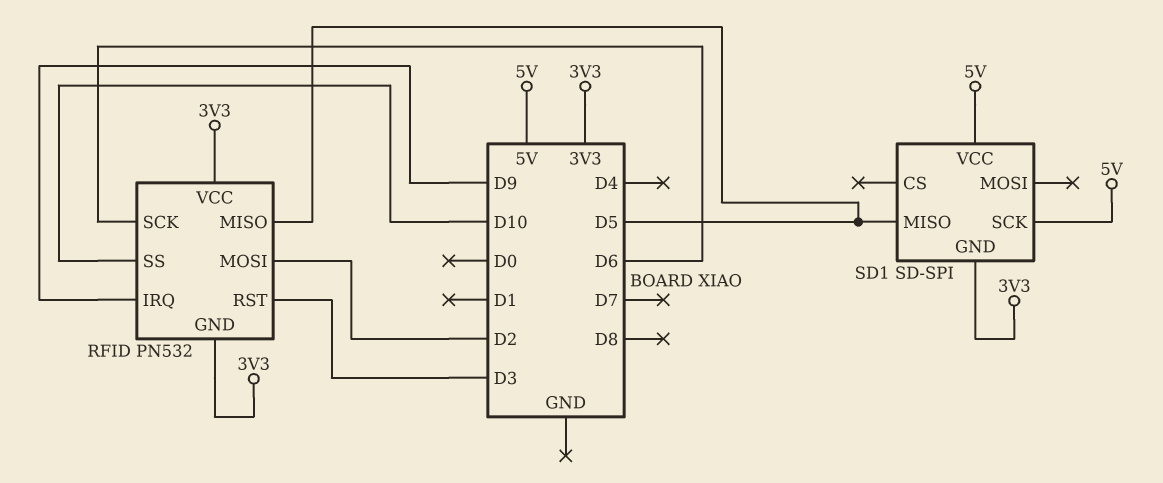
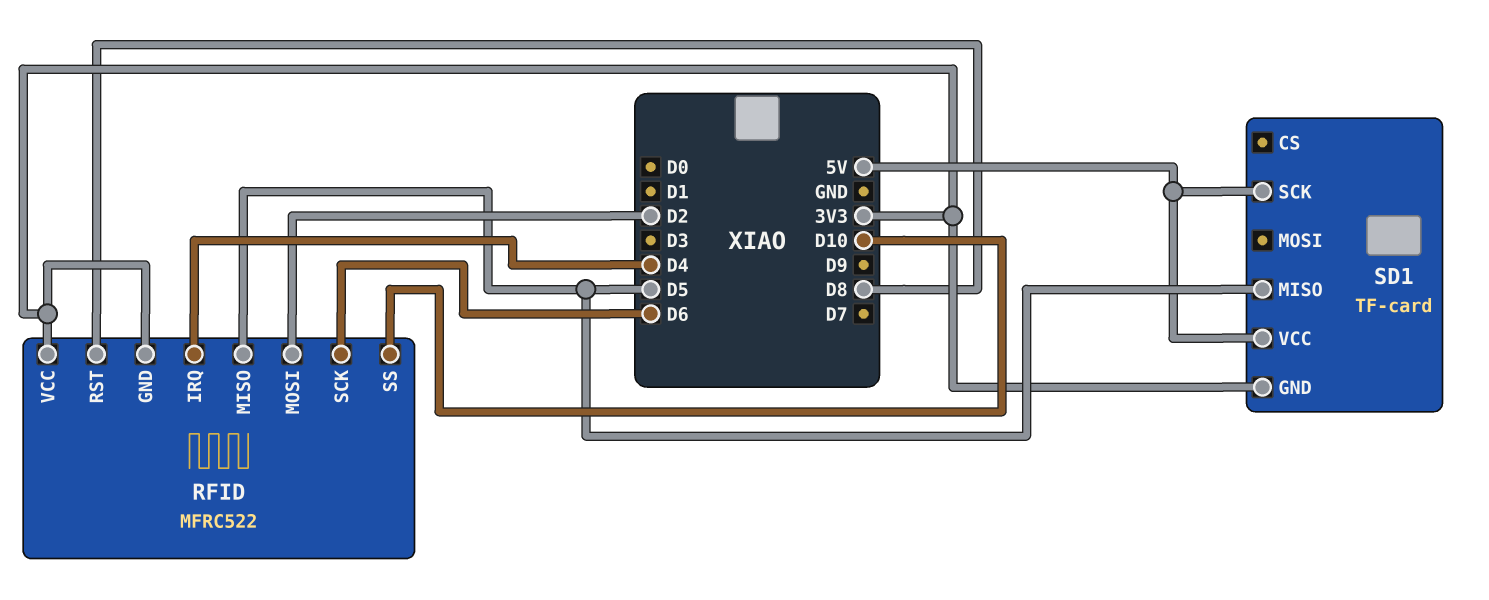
RFID: PN532 -> MFRC522
RFID pin IRQ: D9 -> D4
RFID pin RST: D3 -> D8
SD1: SD-SPI -> TF-card

